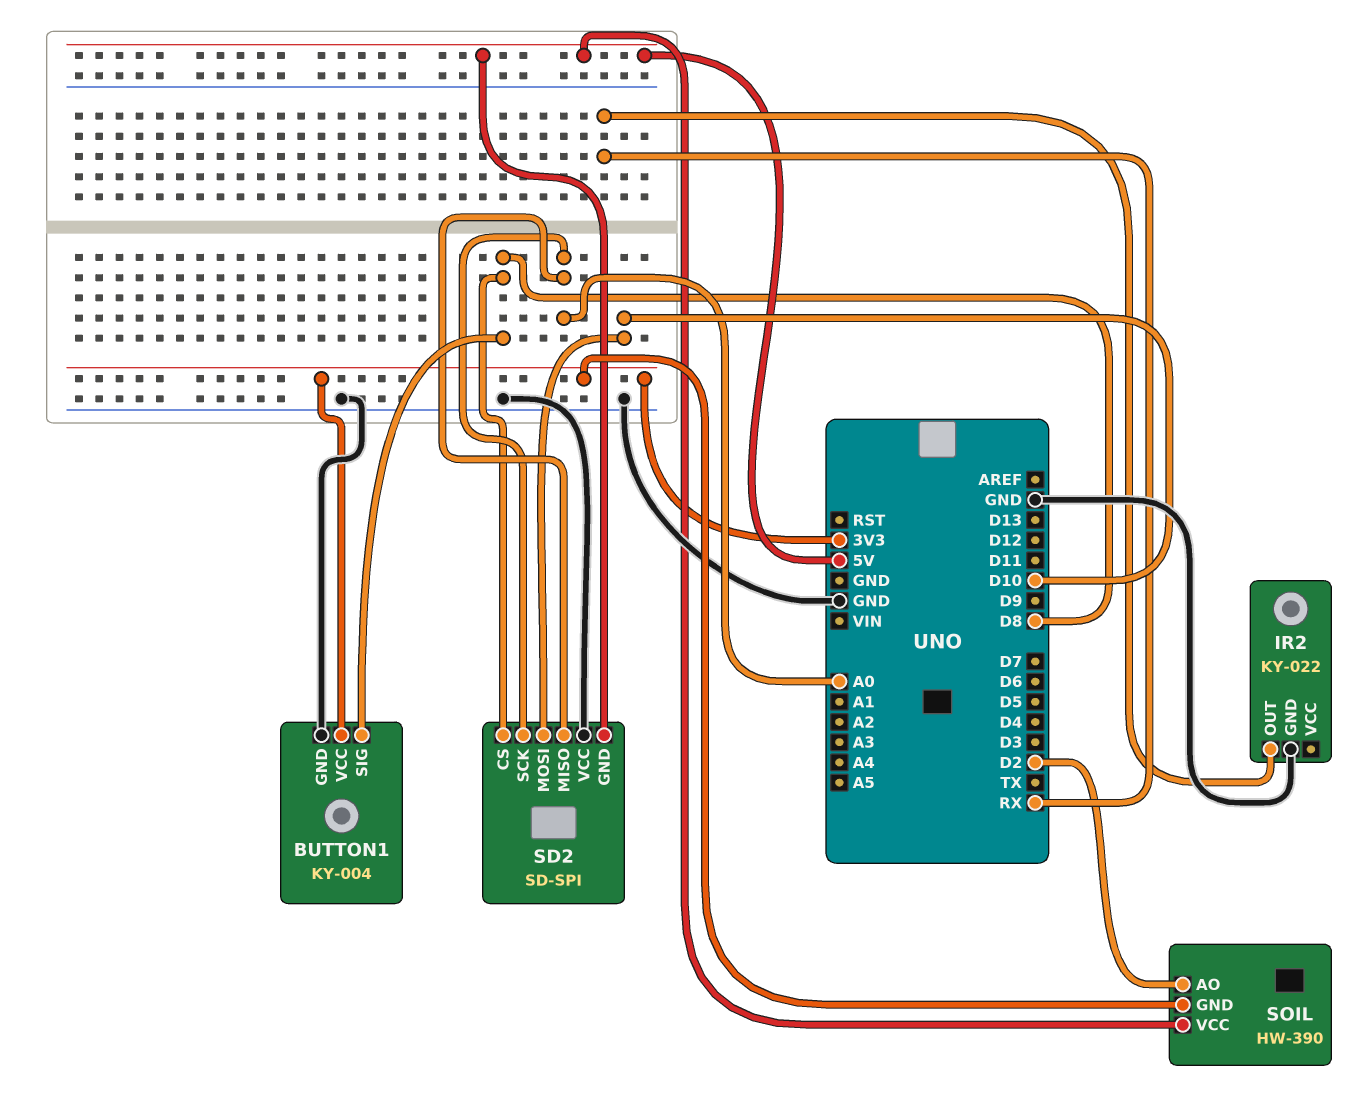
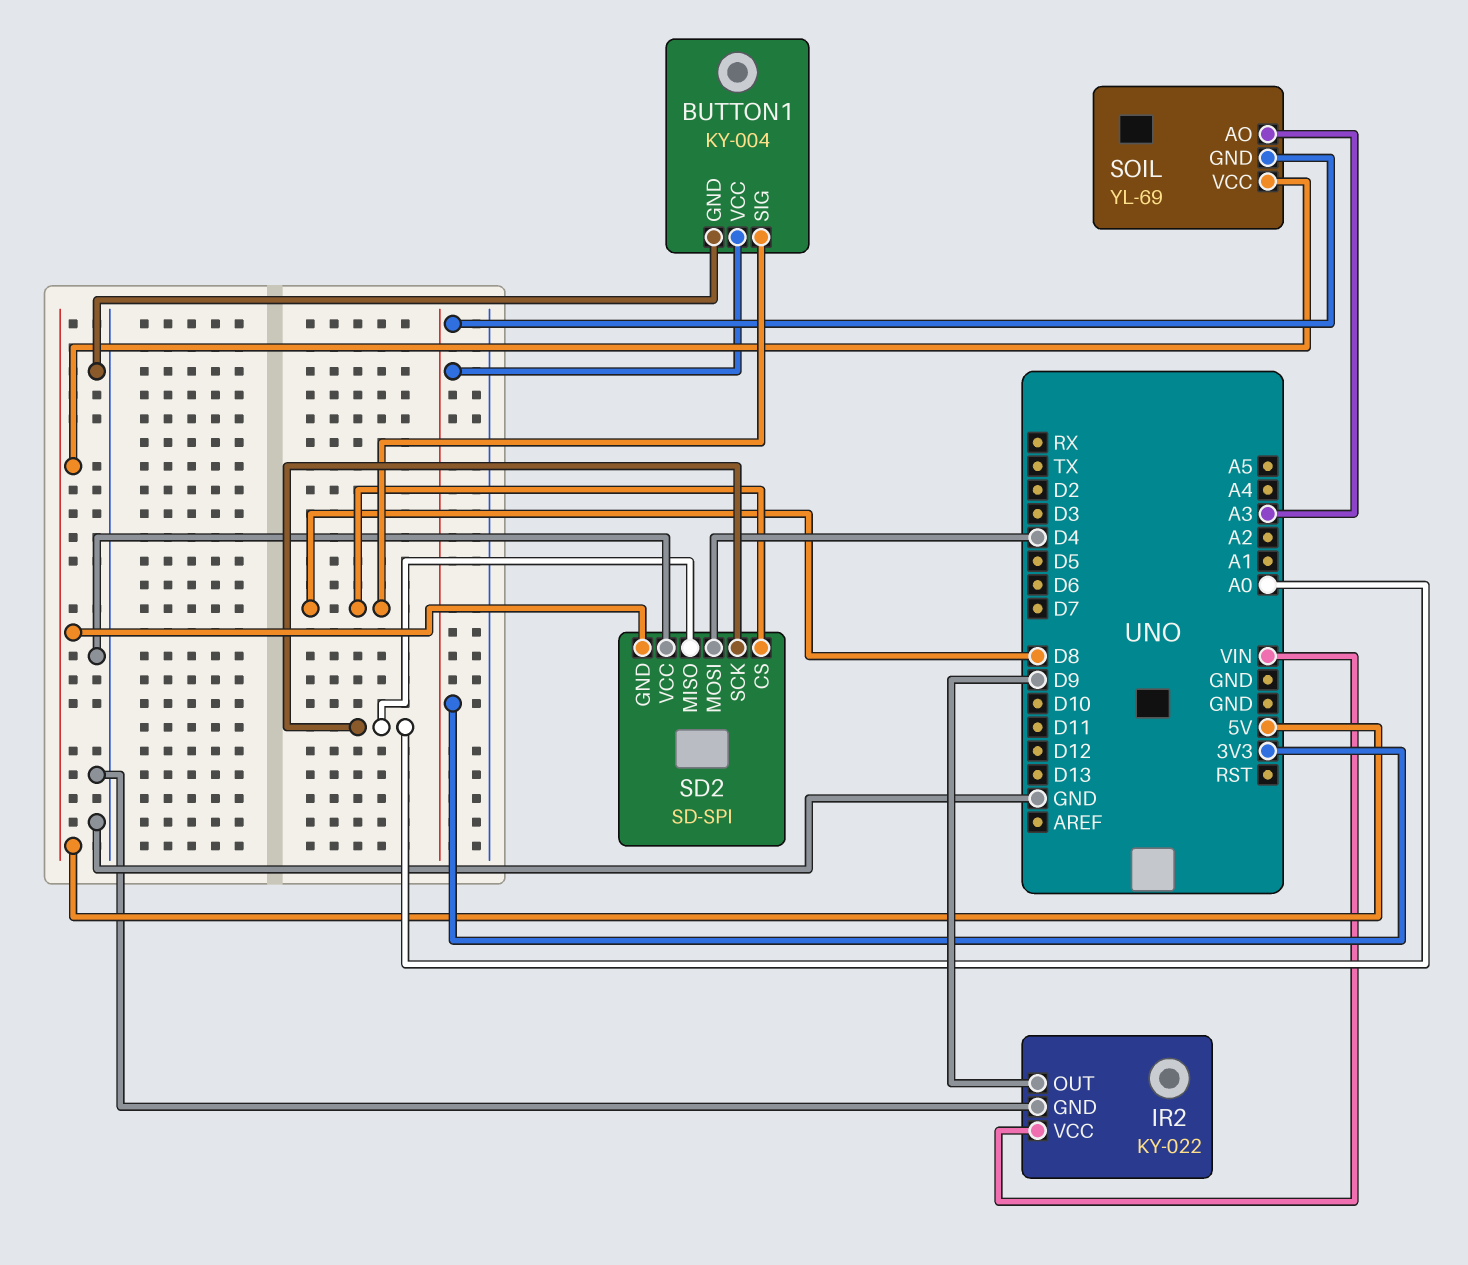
IR2 pin OUT: RX -> D9
IR2 pin VCC: none -> VIN
SD2 pin MOSI: D10 -> D4
SOIL: HW-390 -> YL-69
SOIL pin AO: D2 -> A3

